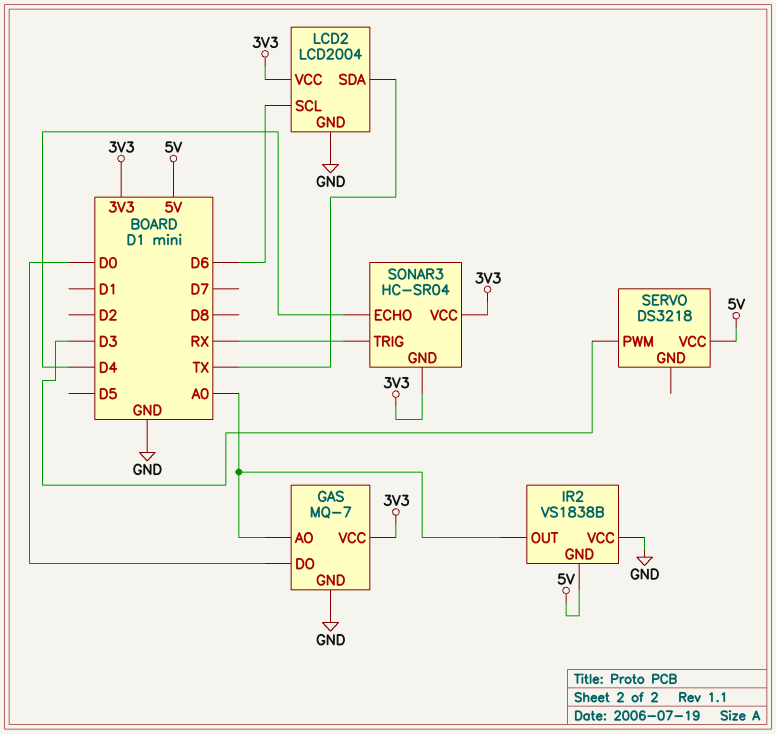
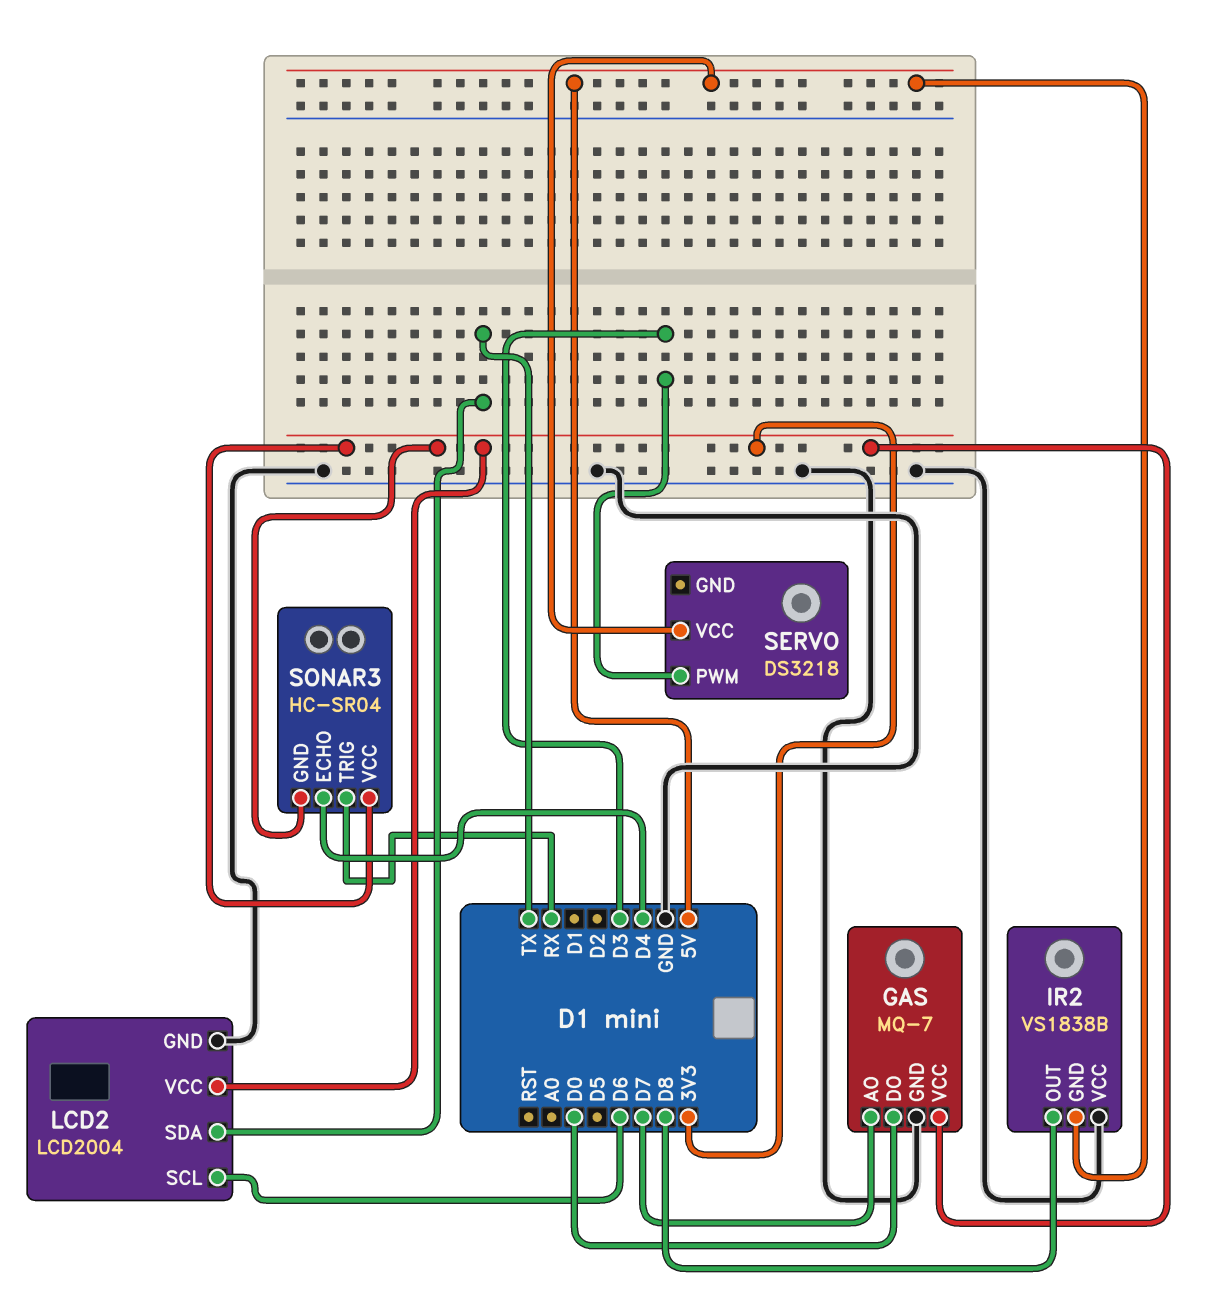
GAS pin AO: A0 -> D7
IR2 pin OUT: A0 -> D8

